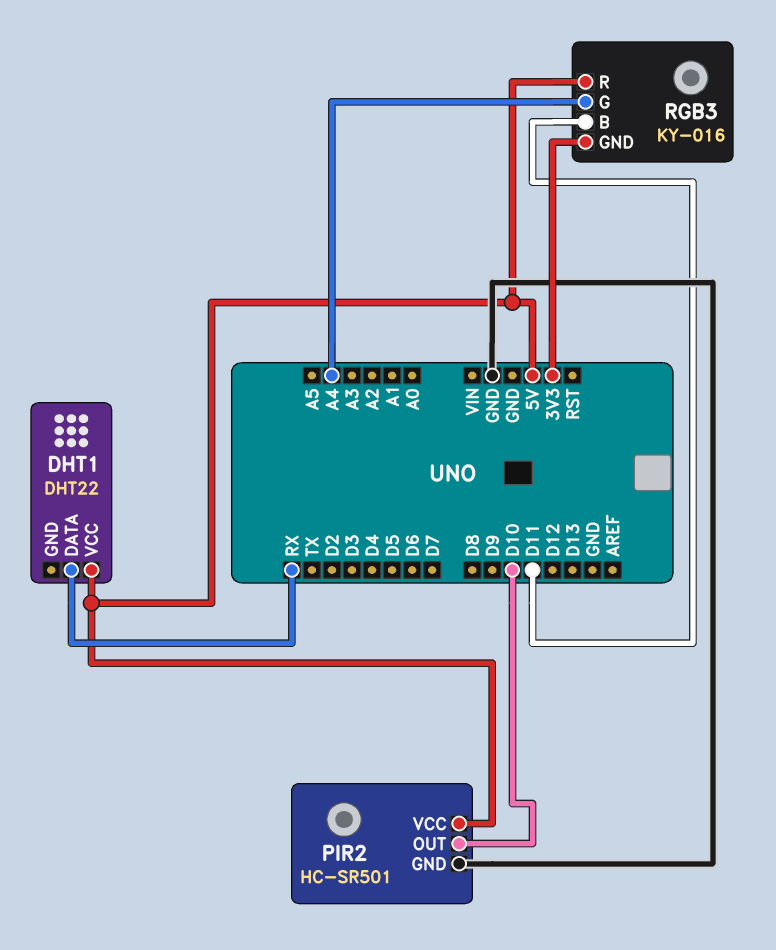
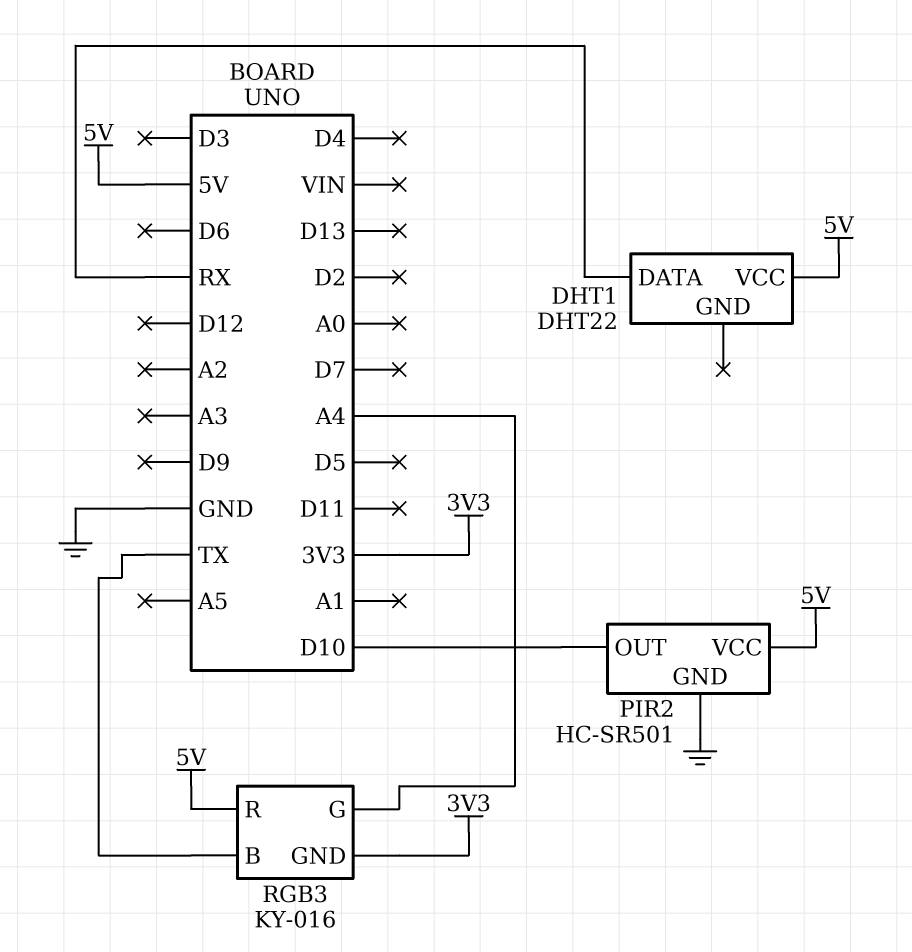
RGB3 pin B: D11 -> TX

